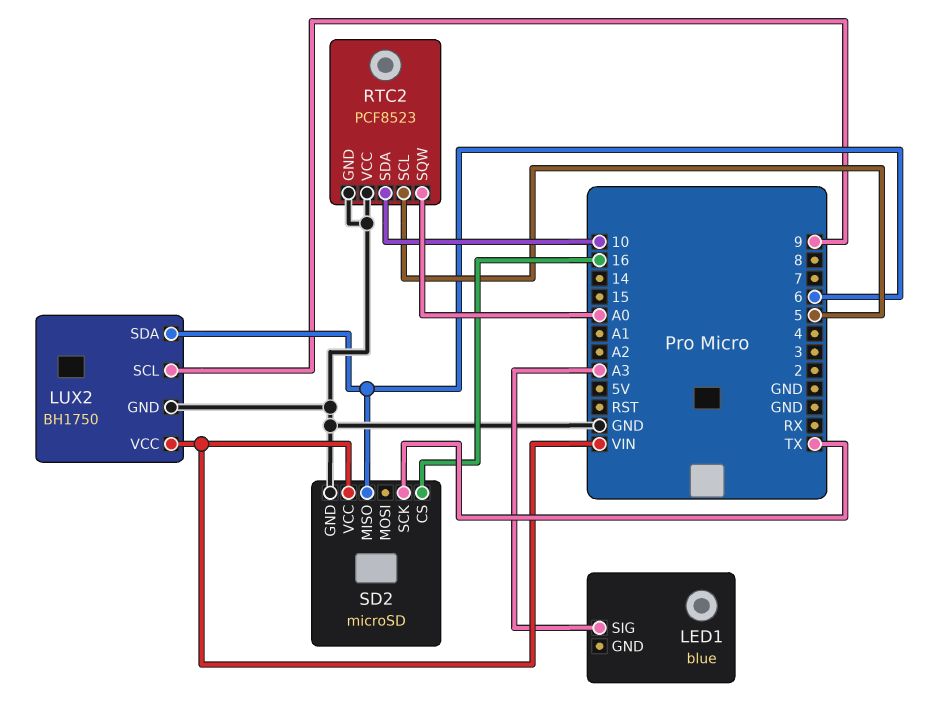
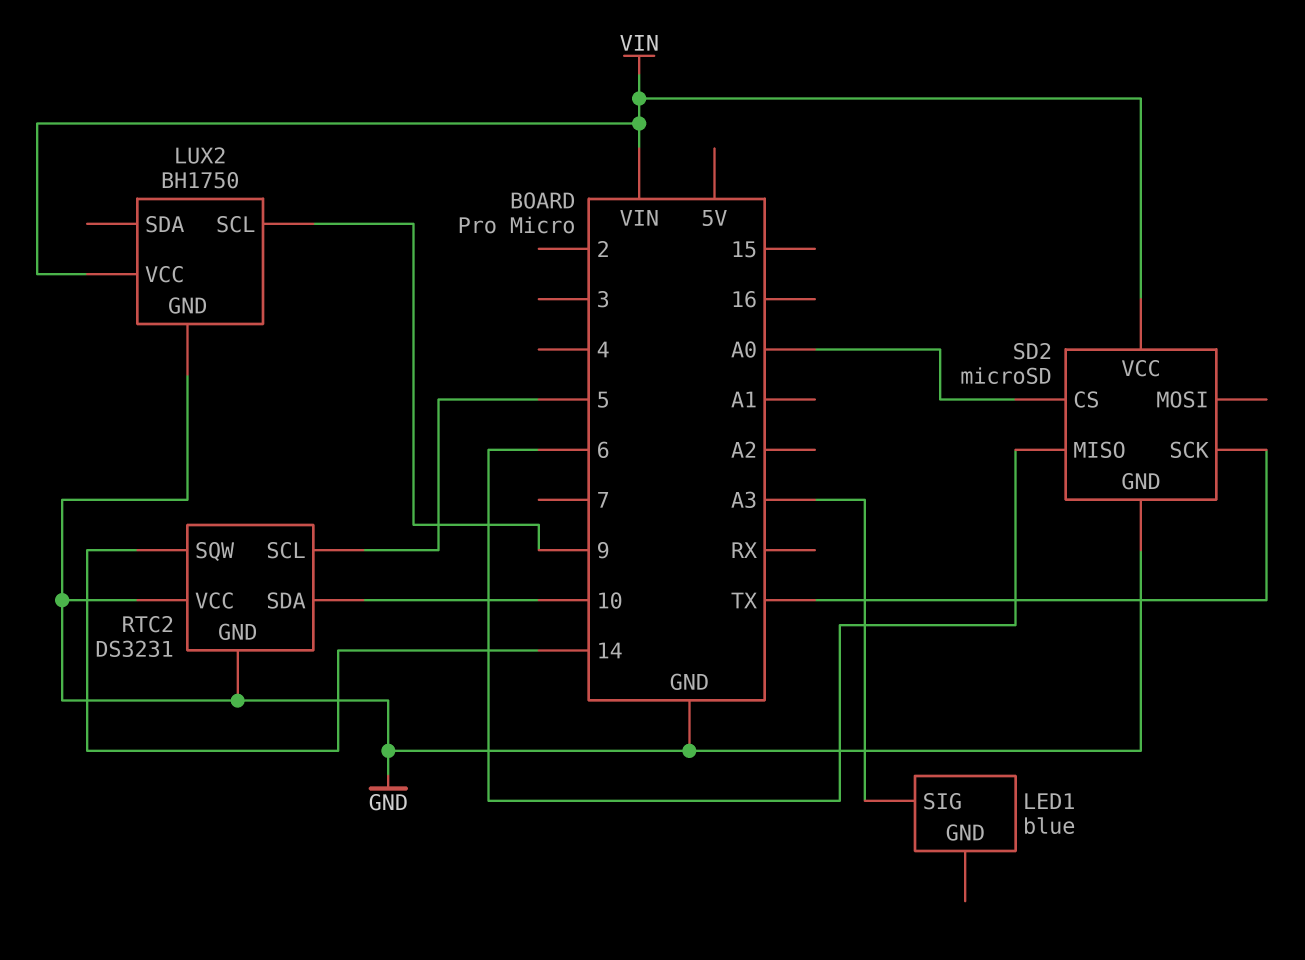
LUX2 pin SDA: 6 -> none
RTC2: PCF8523 -> DS3231
RTC2 pin SQW: A0 -> 14
SD2 pin CS: 16 -> A0

